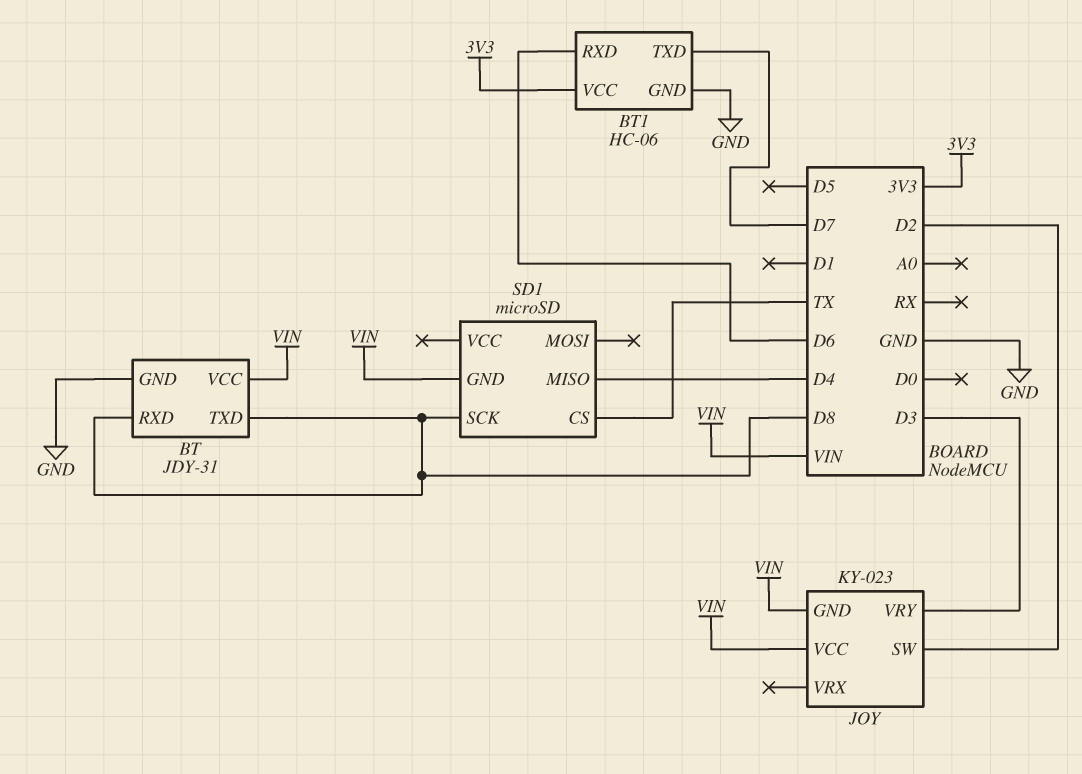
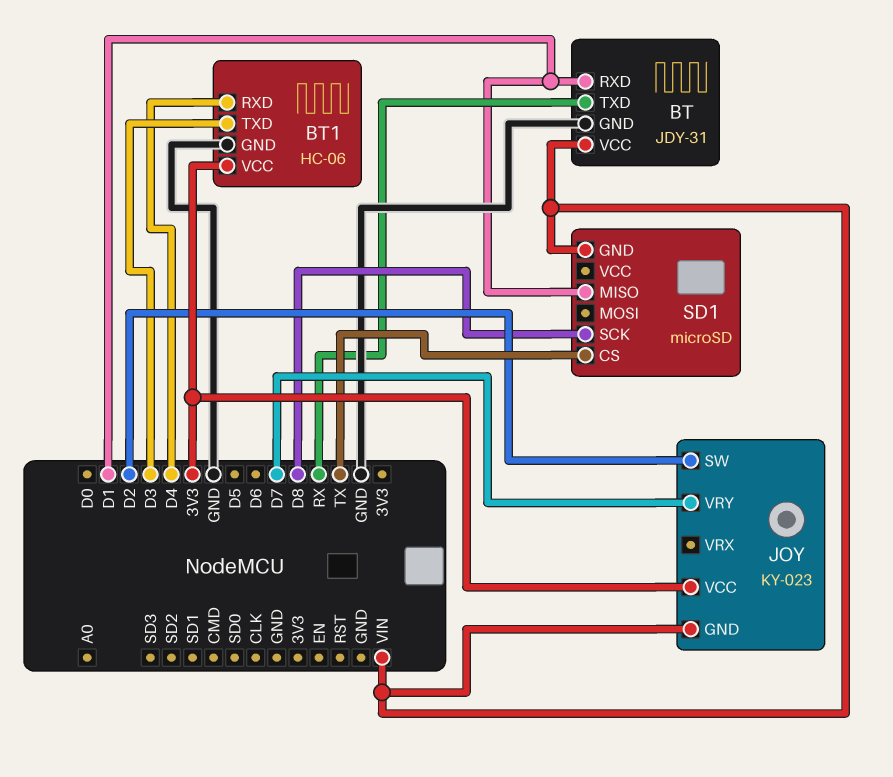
BT pin RXD: D8 -> D1
BT pin TXD: D8 -> RX
BT1 pin RXD: D6 -> D4
BT1 pin TXD: D7 -> D3
JOY pin VCC: VIN -> 3V3
JOY pin VRY: D3 -> D7
SD1 pin MISO: D4 -> D1

